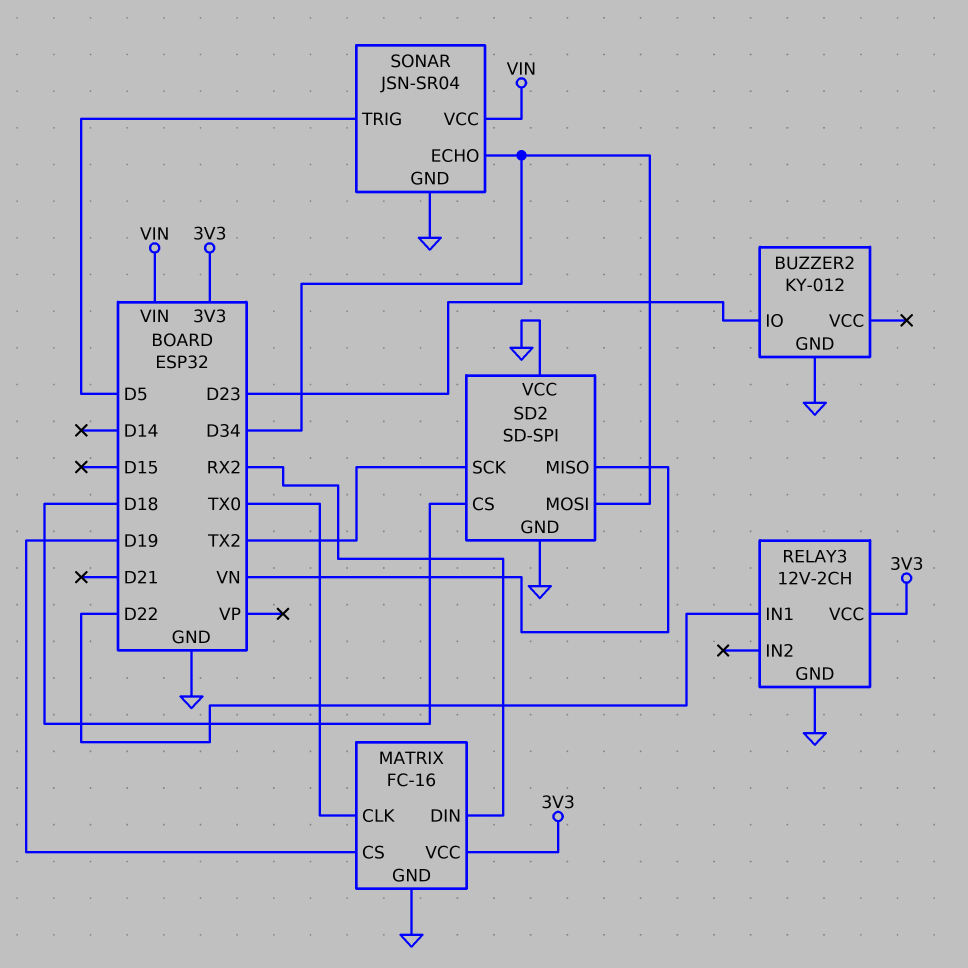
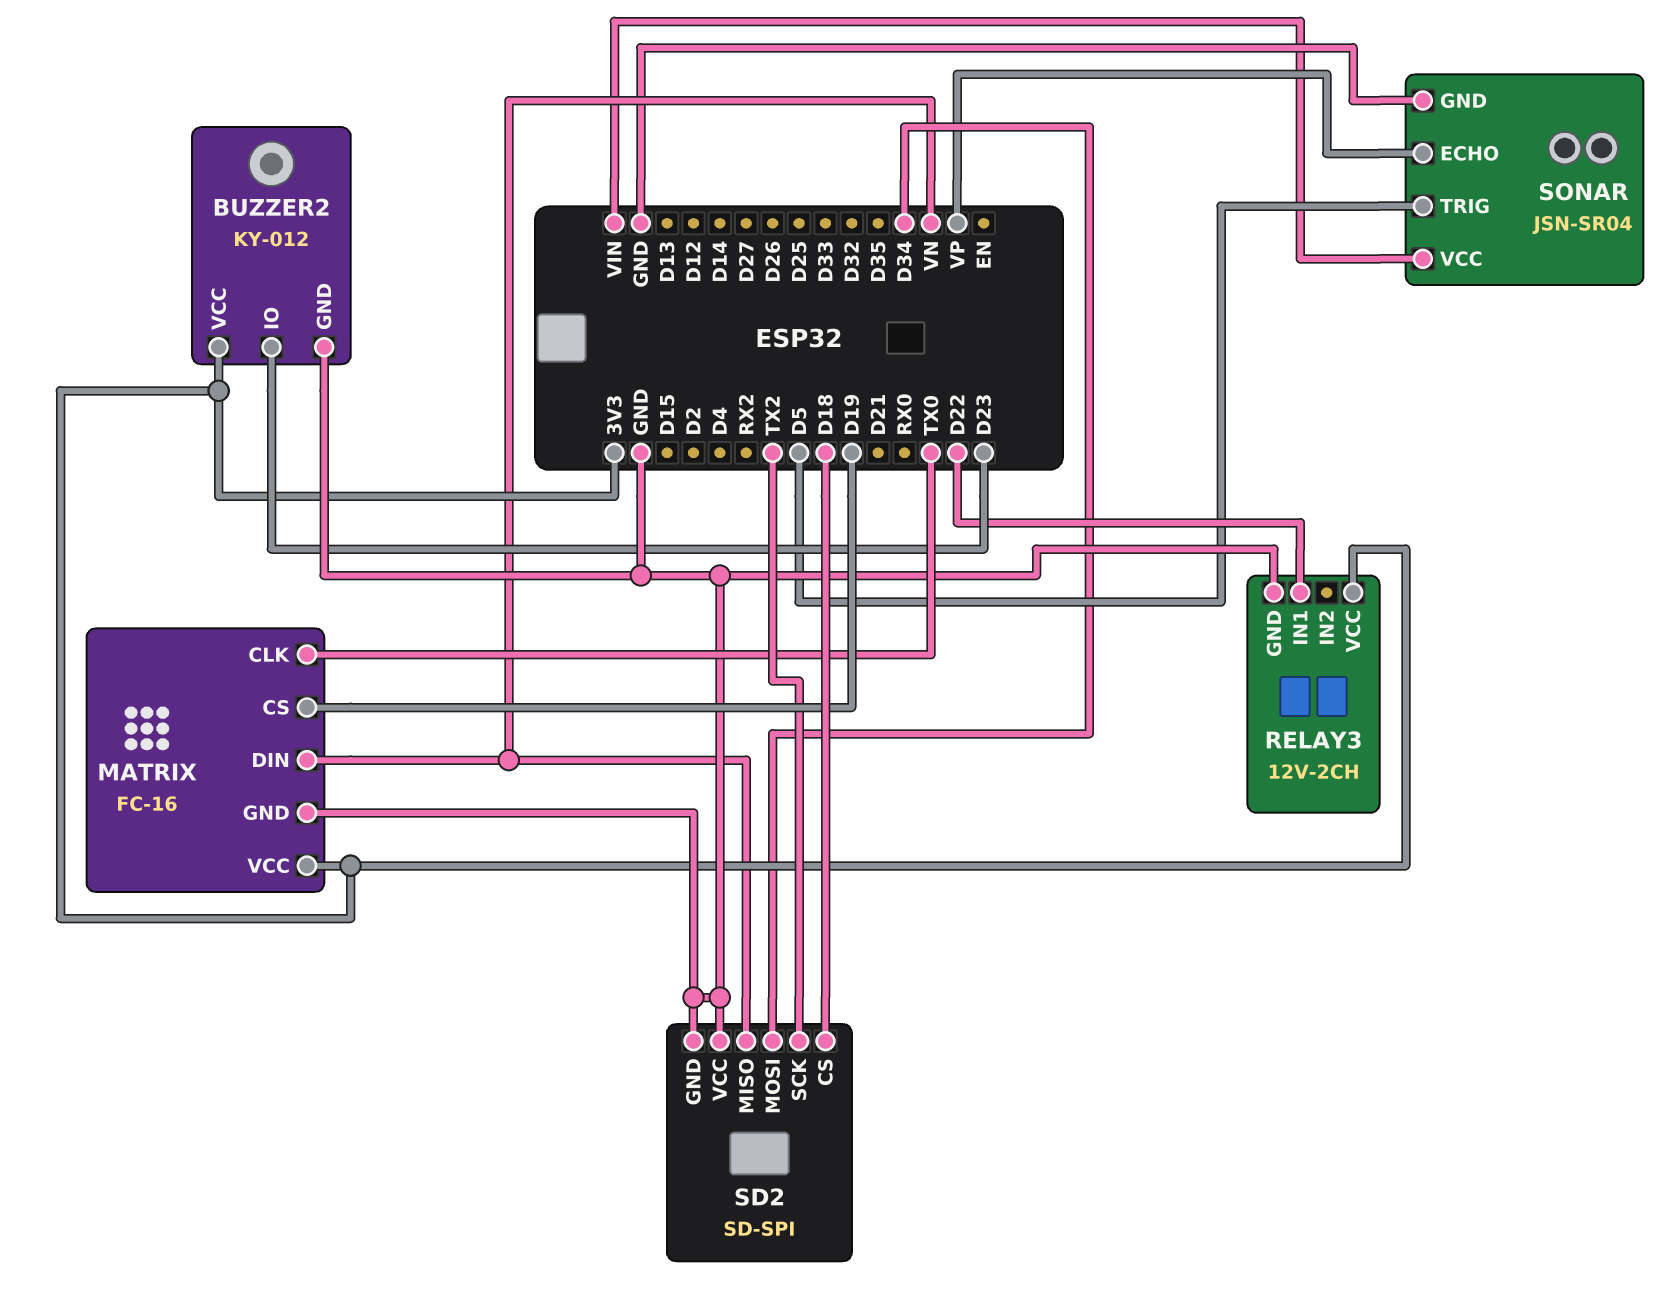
BUZZER2 pin VCC: none -> 3V3
MATRIX pin DIN: RX2 -> VN
SONAR pin ECHO: D34 -> VP

